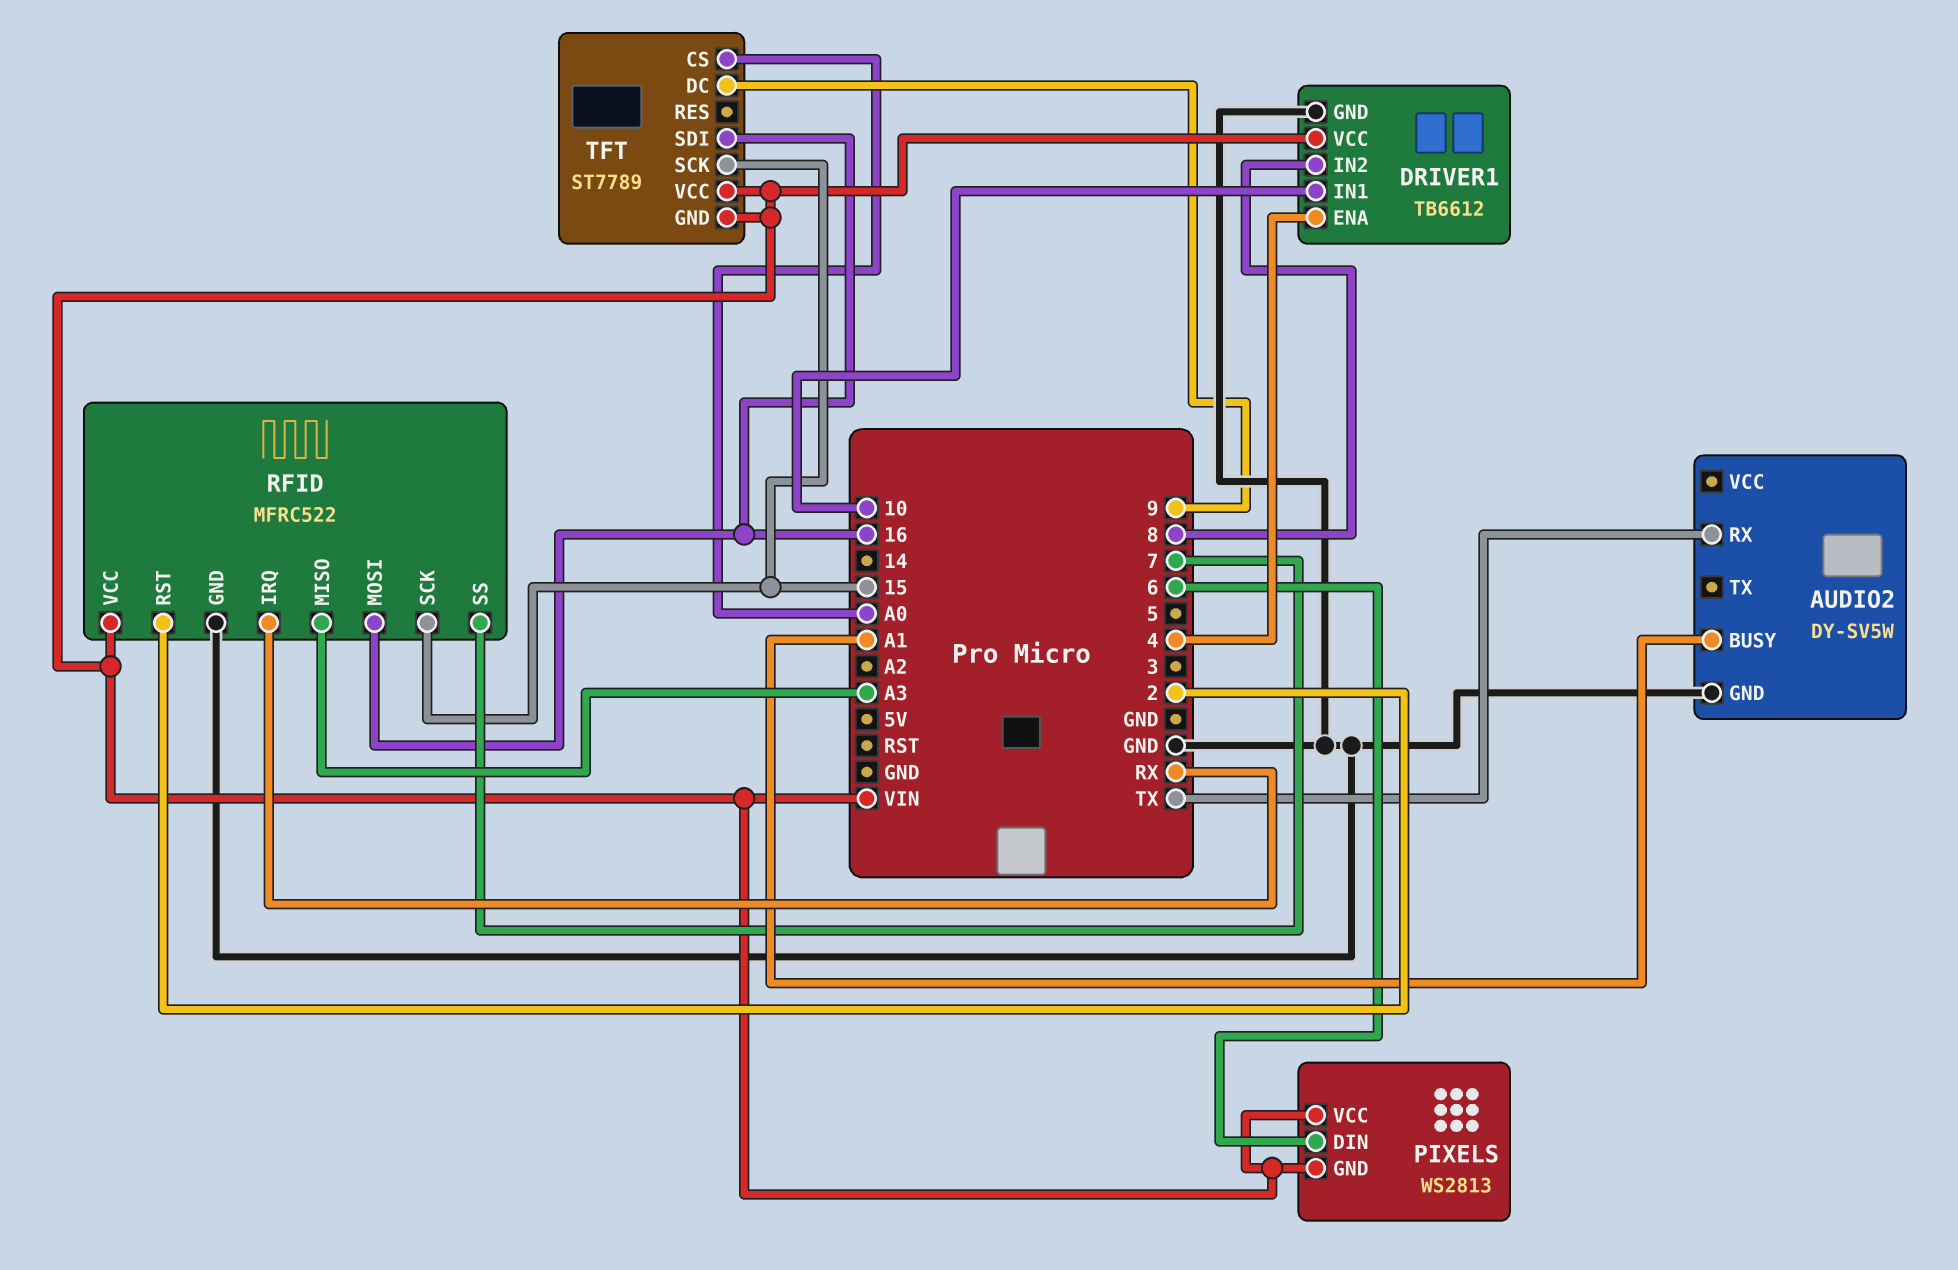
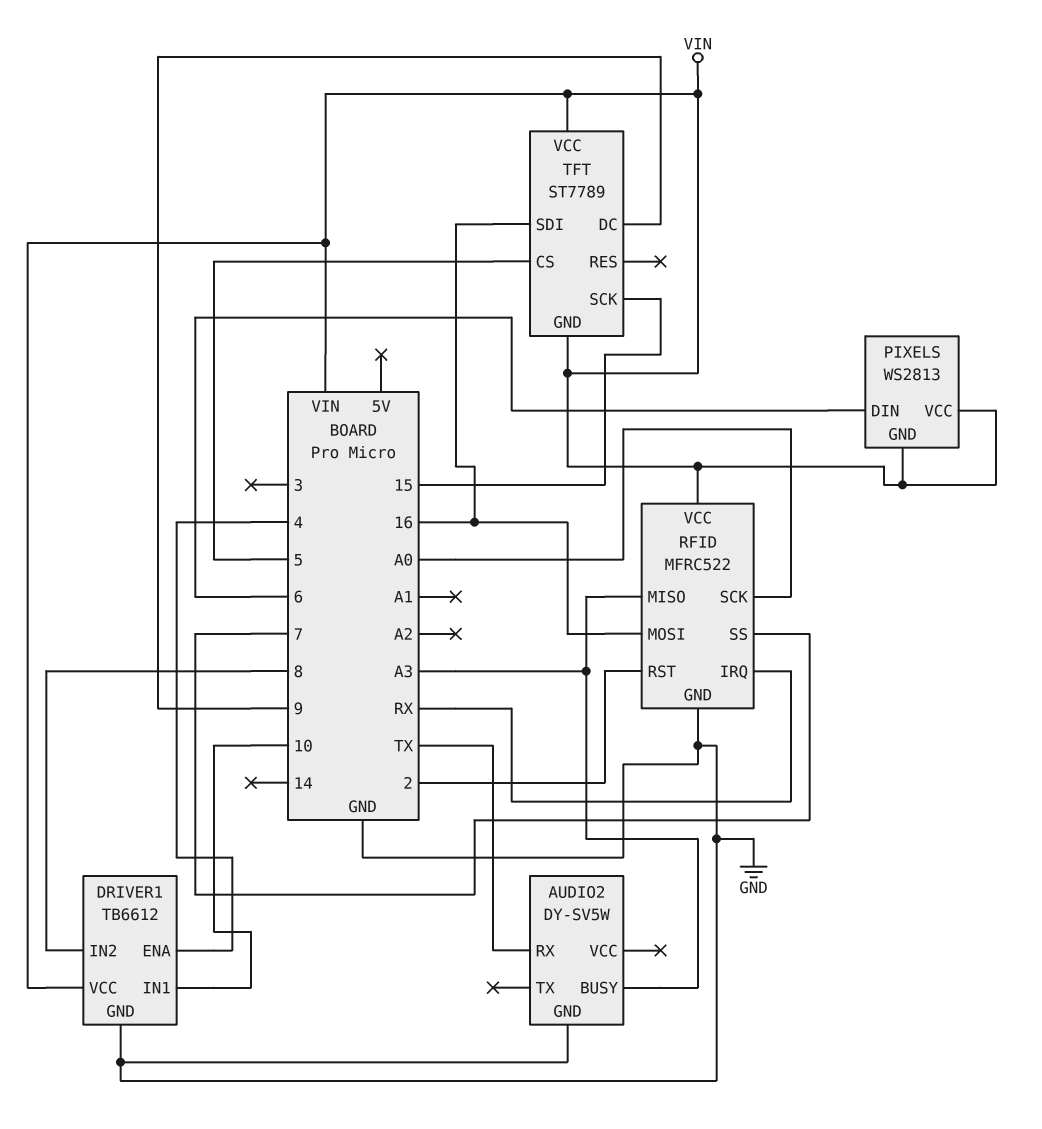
AUDIO2 pin BUSY: A1 -> A3
RFID pin SCK: 15 -> A0
TFT pin CS: A0 -> 5

